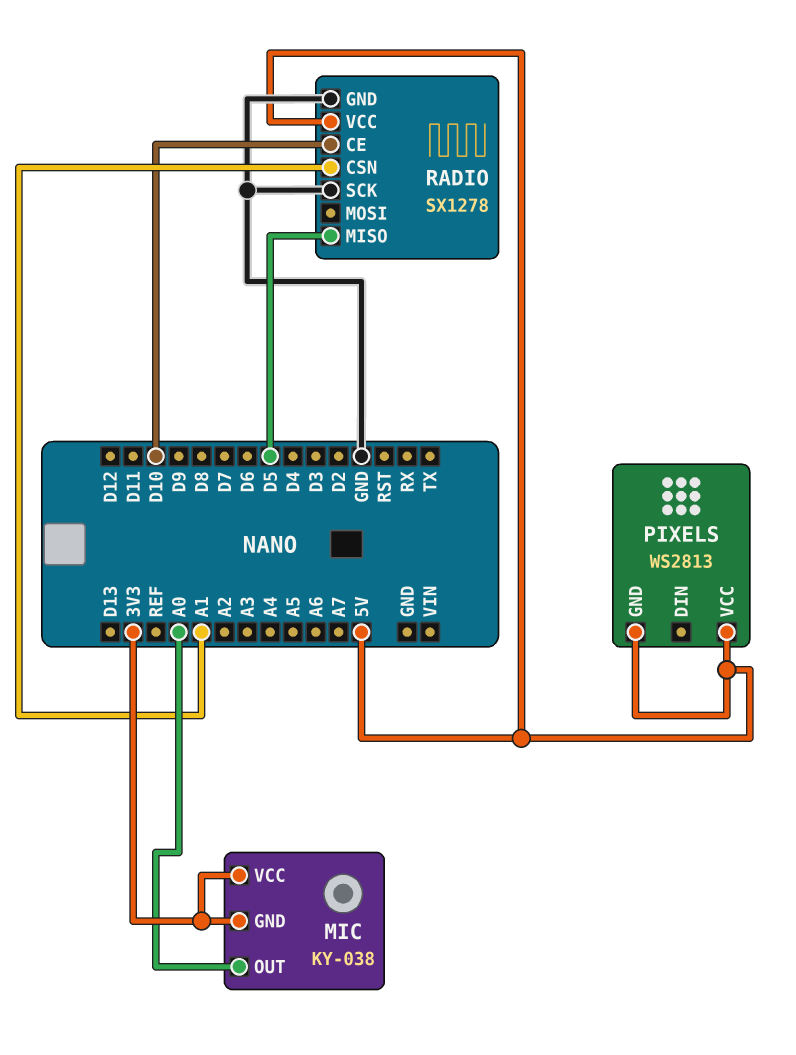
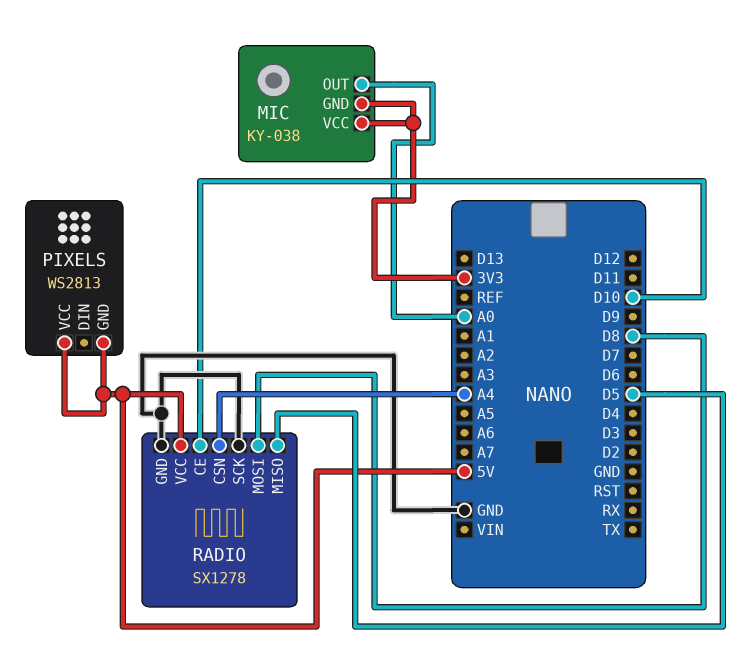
RADIO pin CSN: A1 -> A4
RADIO pin MOSI: none -> D8

